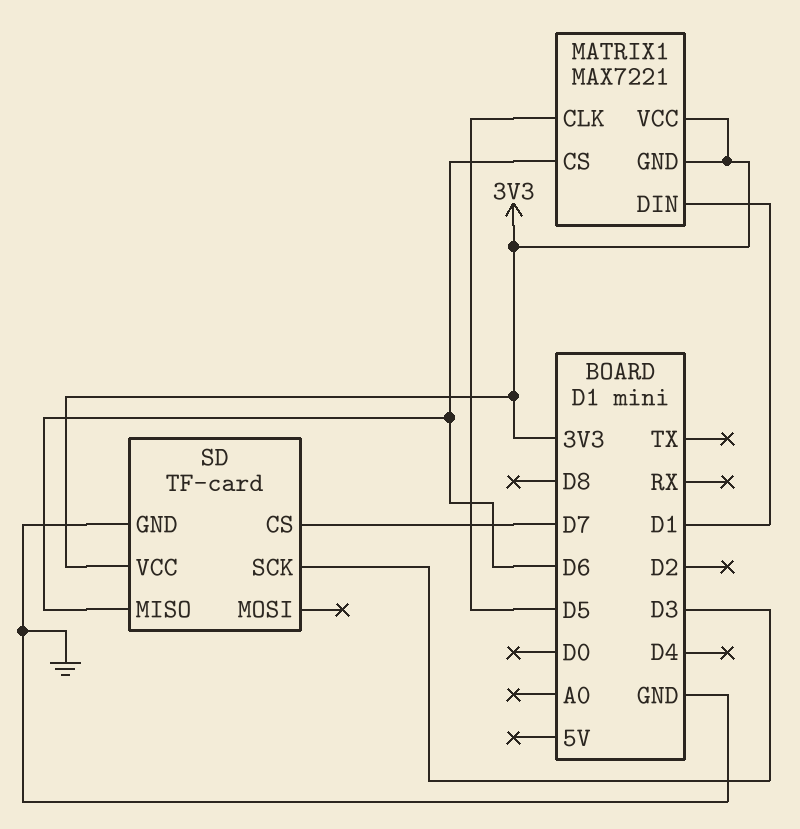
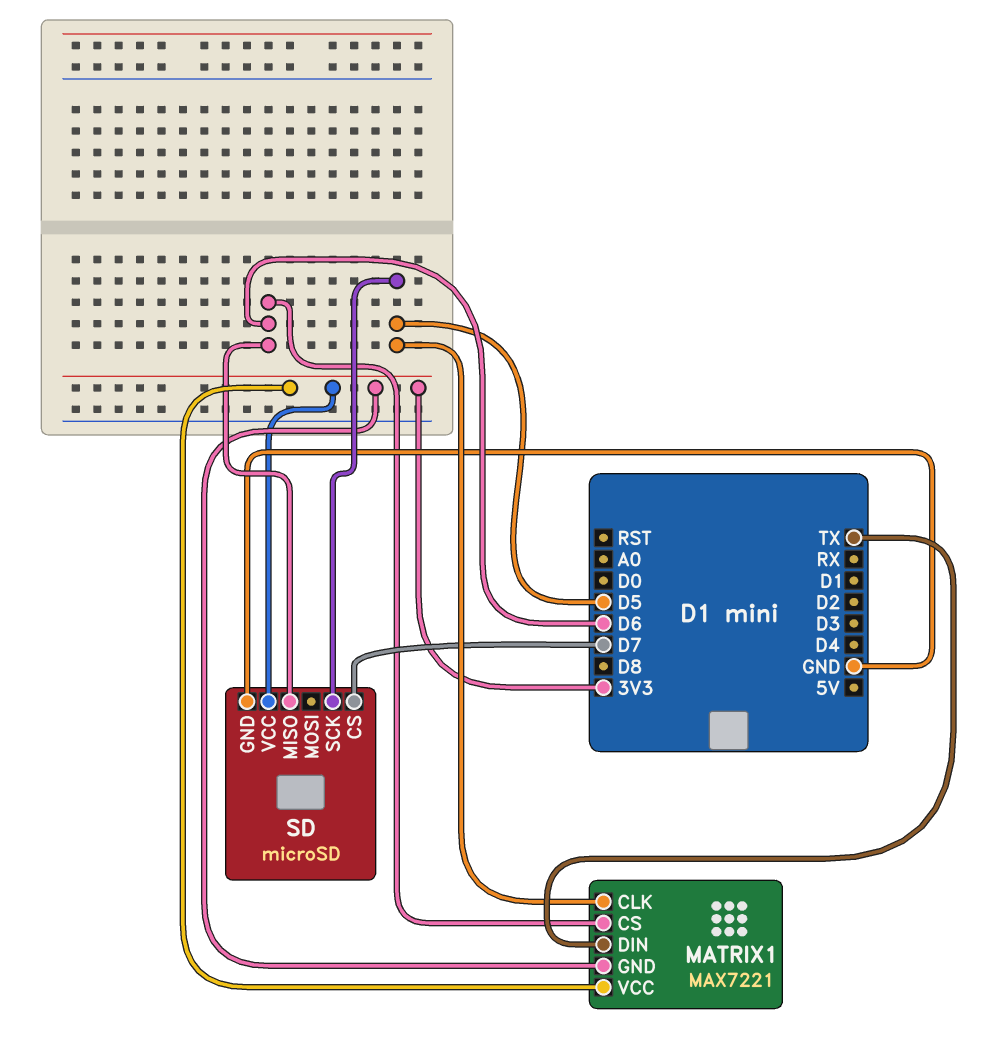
MATRIX1 pin DIN: D1 -> TX
SD: TF-card -> microSD
SD pin SCK: D3 -> D5

